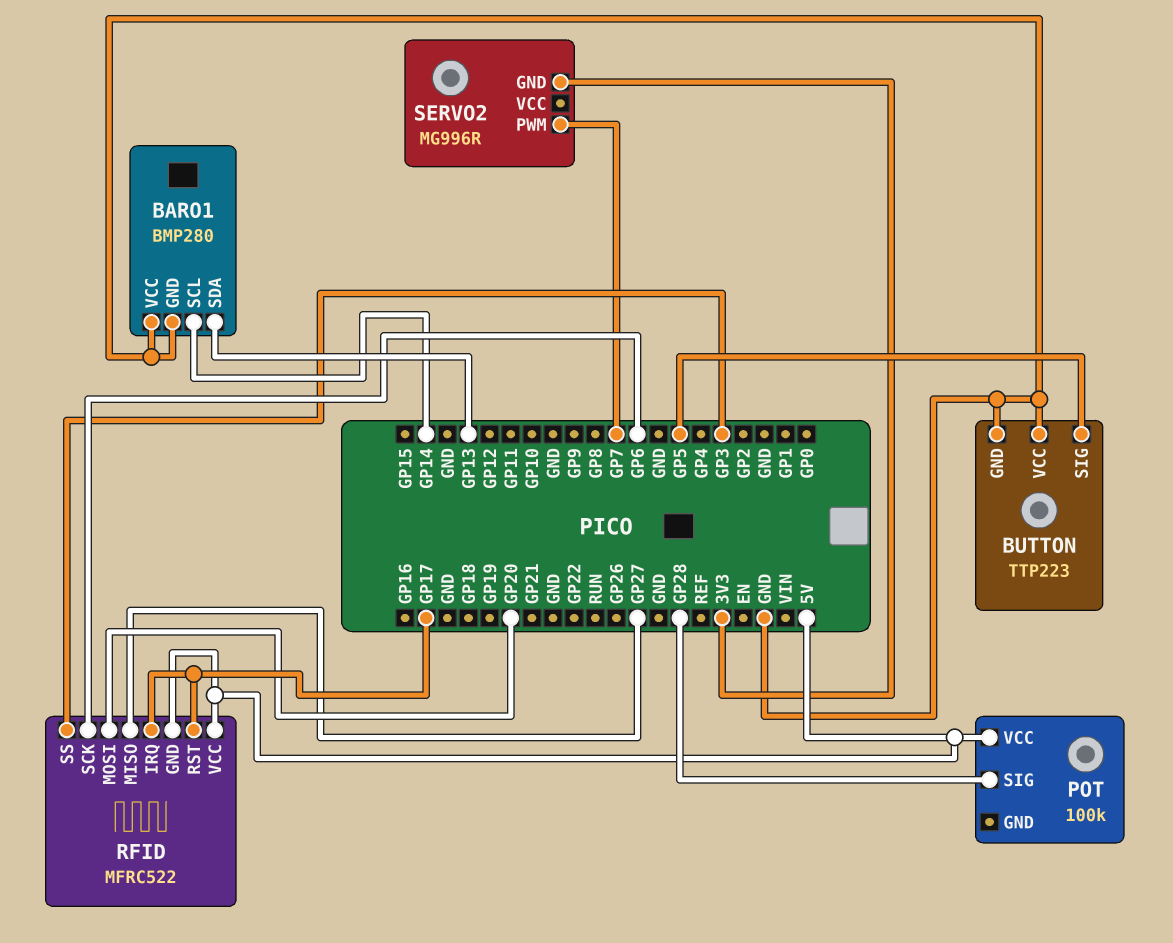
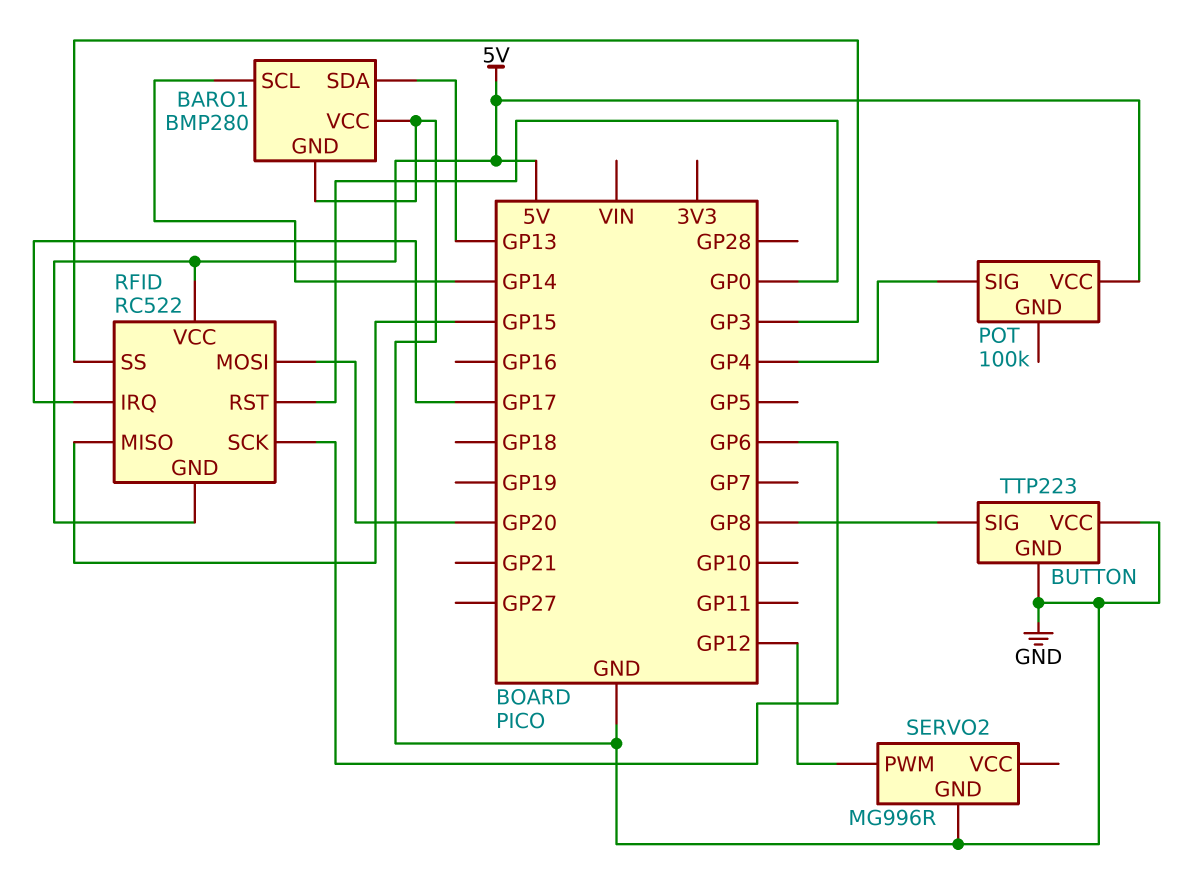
BUTTON pin SIG: GP5 -> GP8
POT pin SIG: GP28 -> GP4
RFID: MFRC522 -> RC522
RFID pin MISO: GP27 -> GP15
RFID pin RST: GP17 -> GP0
SERVO2 pin GND: 3V3 -> GND
SERVO2 pin PWM: GP7 -> GP12

